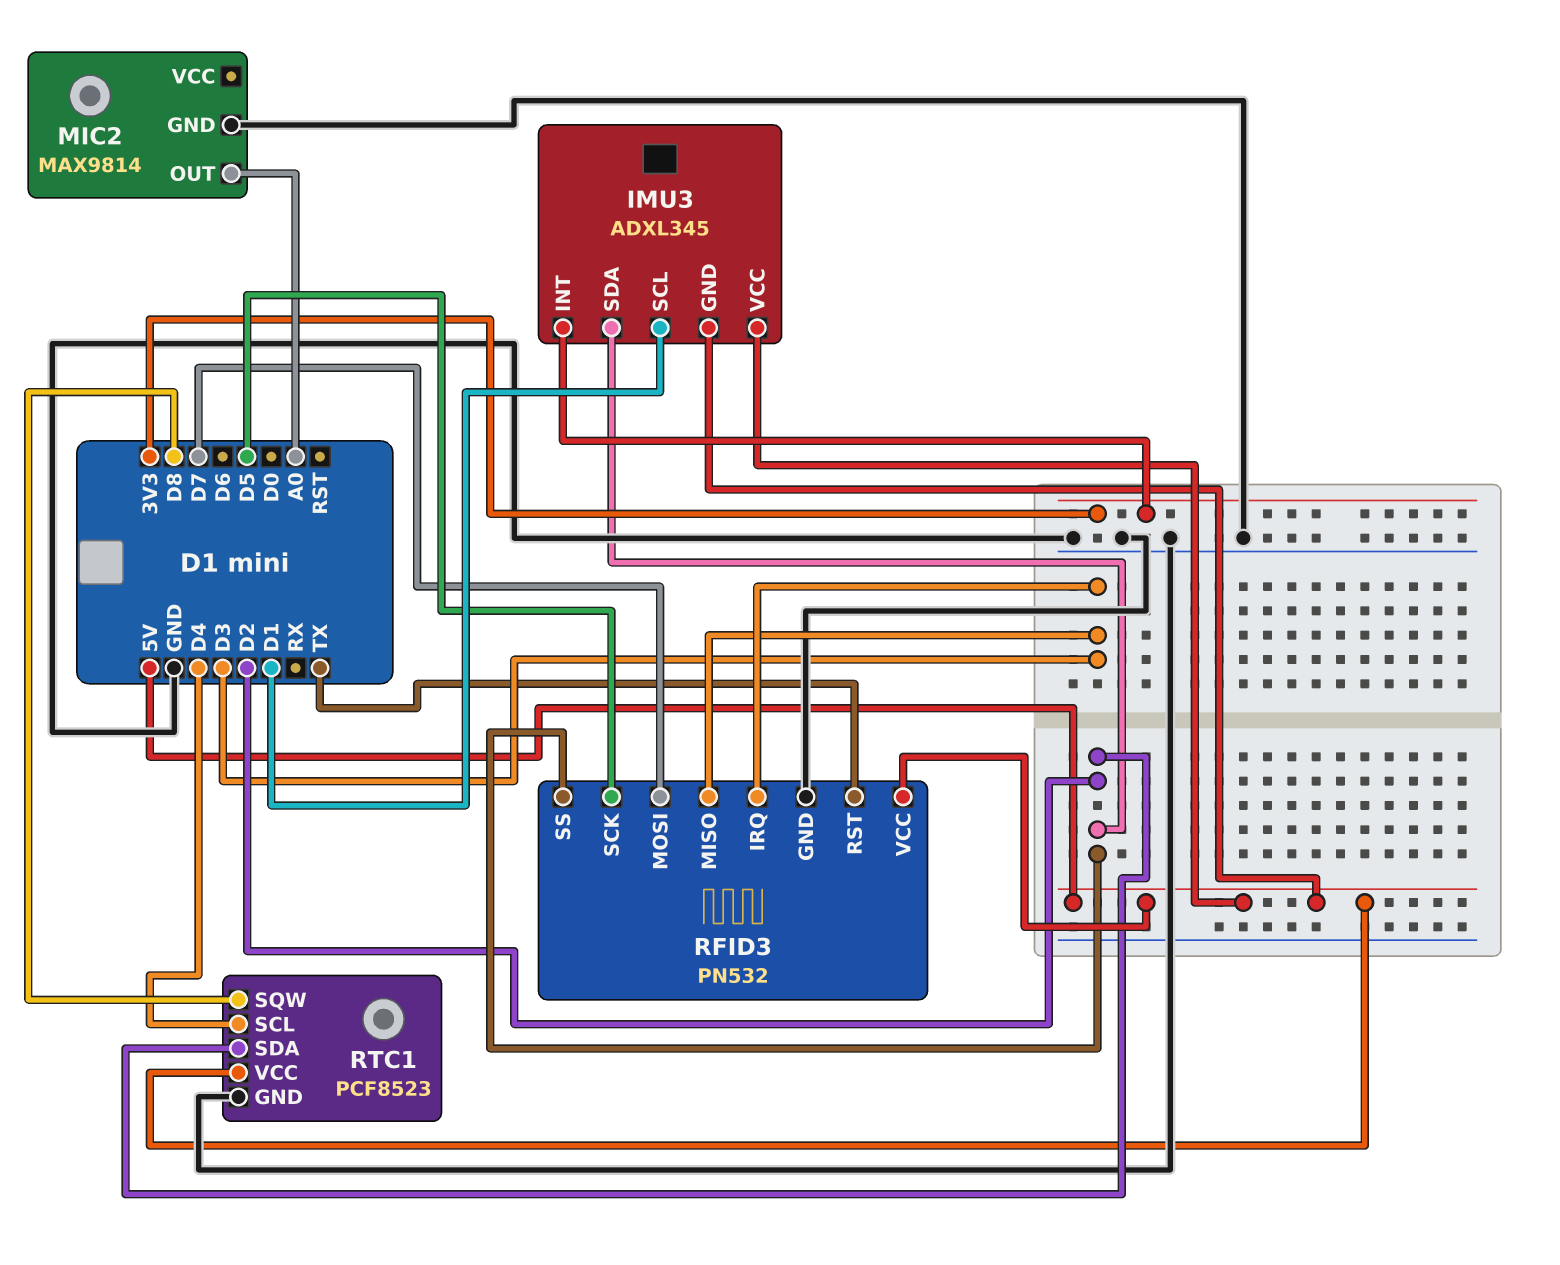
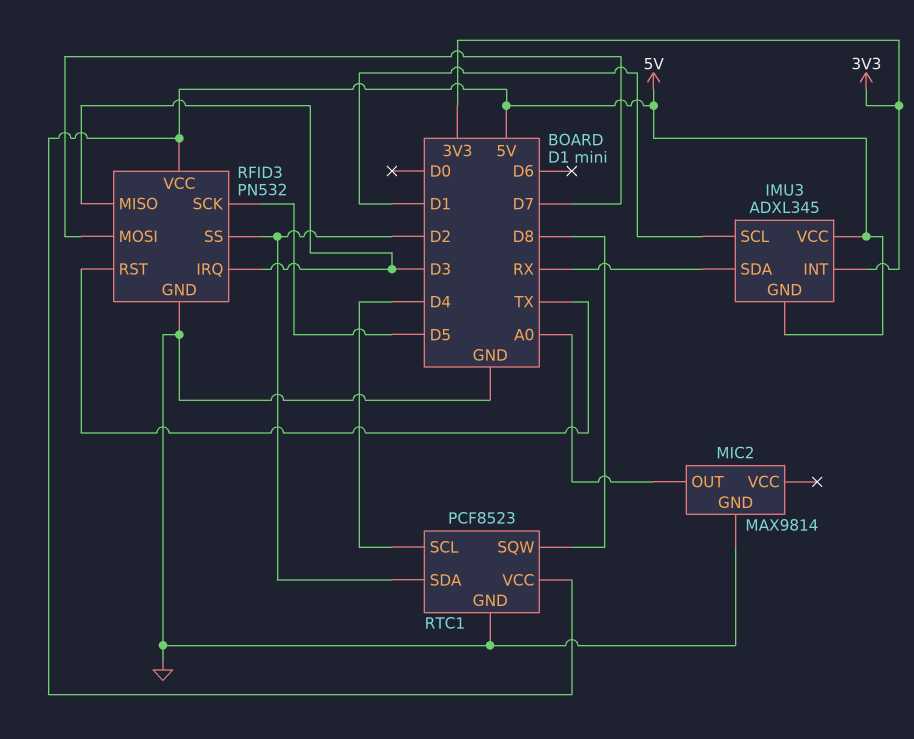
IMU3 pin SDA: D2 -> RX

